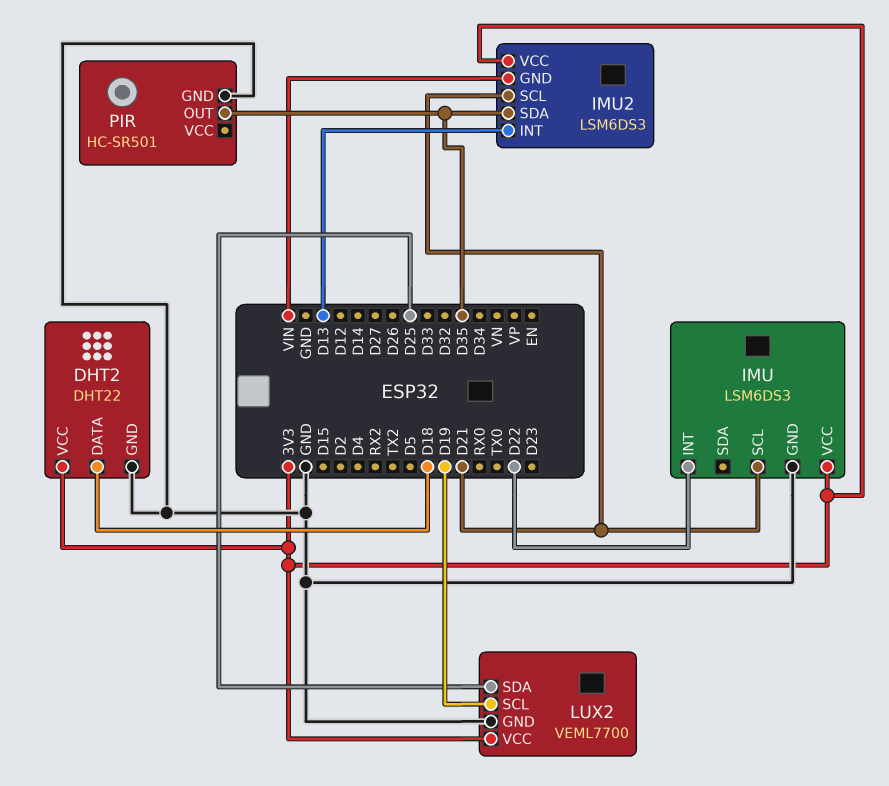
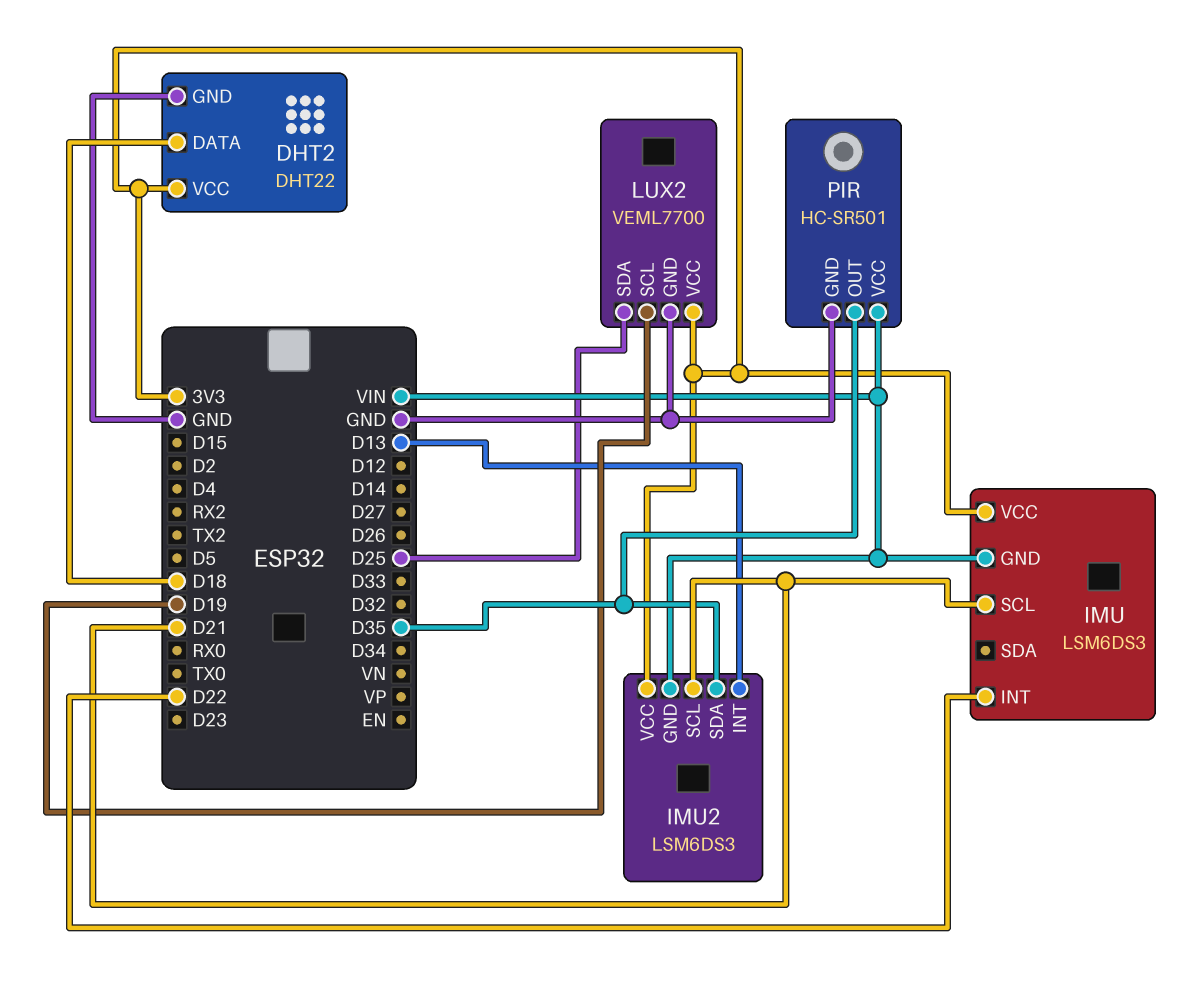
IMU pin GND: GND -> VIN
PIR pin VCC: none -> VIN

